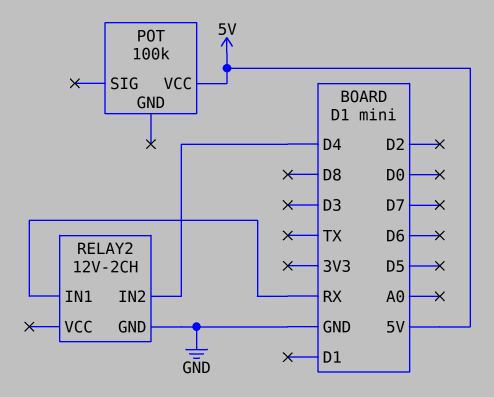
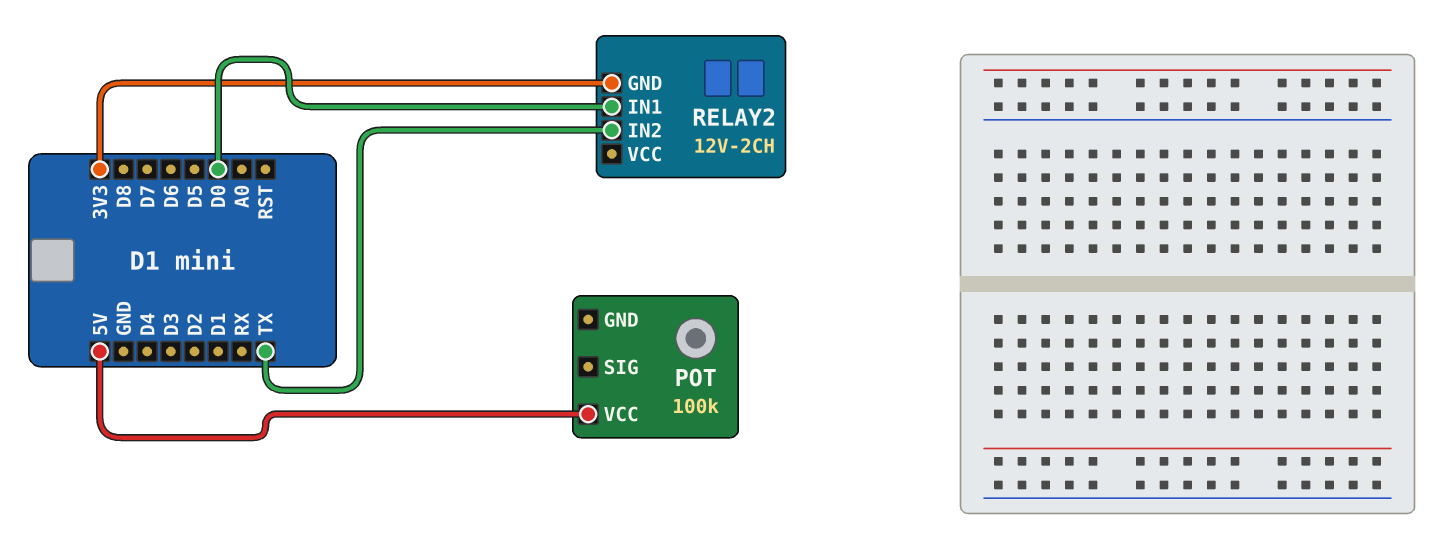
RELAY2 pin GND: GND -> 3V3
RELAY2 pin IN1: RX -> D0
RELAY2 pin IN2: D4 -> TX

